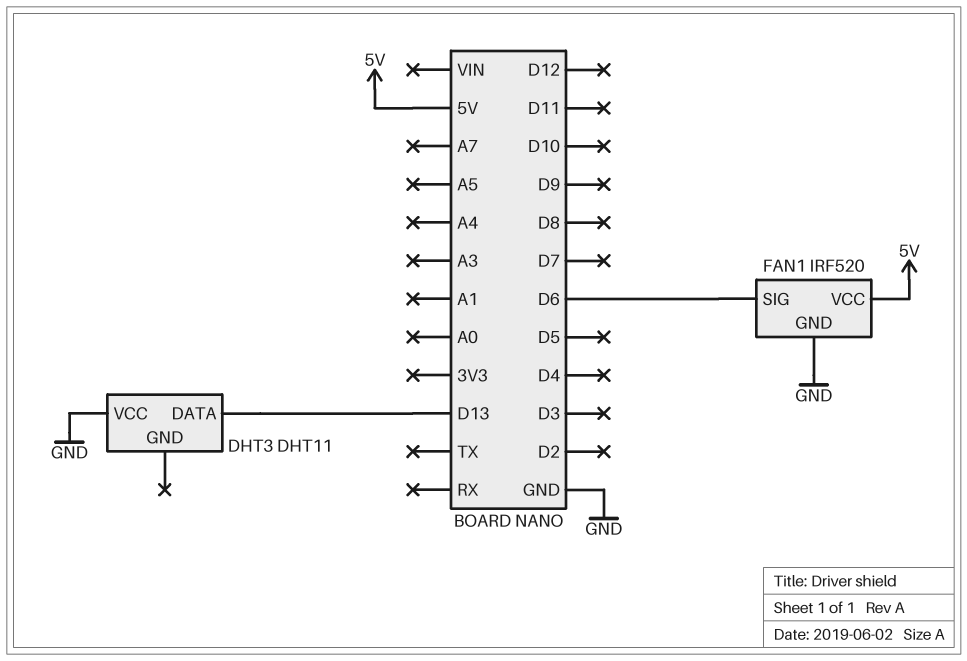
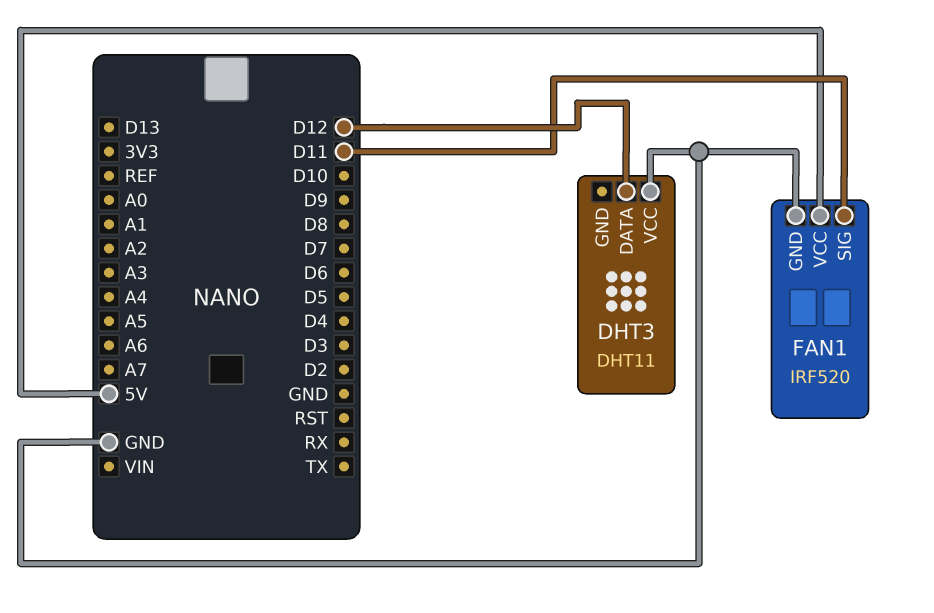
DHT3 pin DATA: D13 -> D12
FAN1 pin SIG: D6 -> D11

